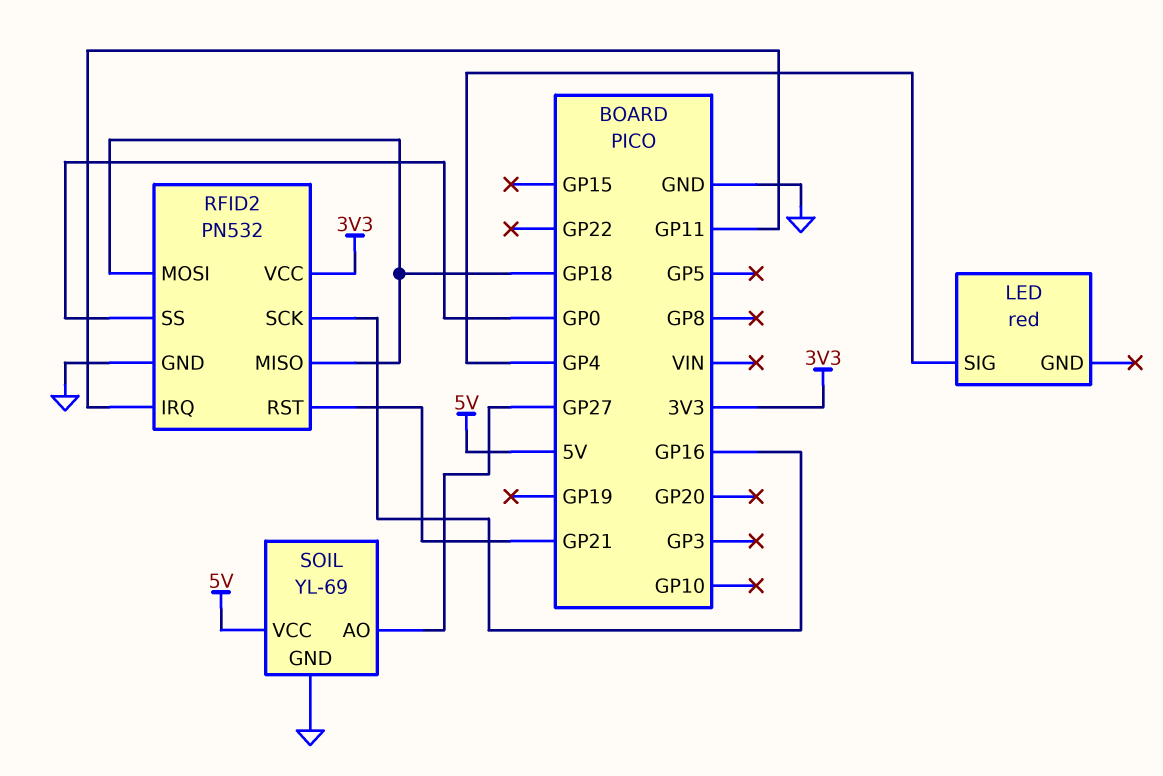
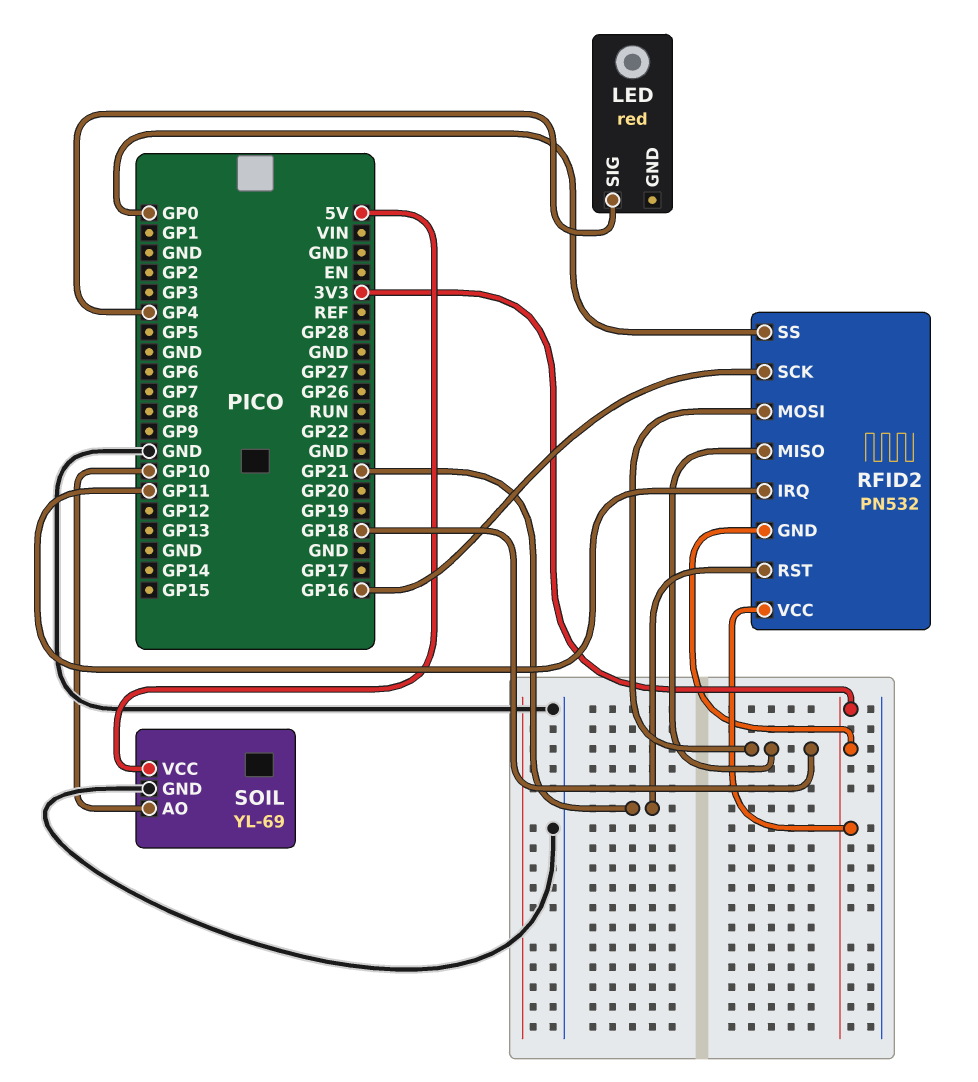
RFID2 pin GND: GND -> 3V3
SOIL pin AO: GP27 -> GP10

